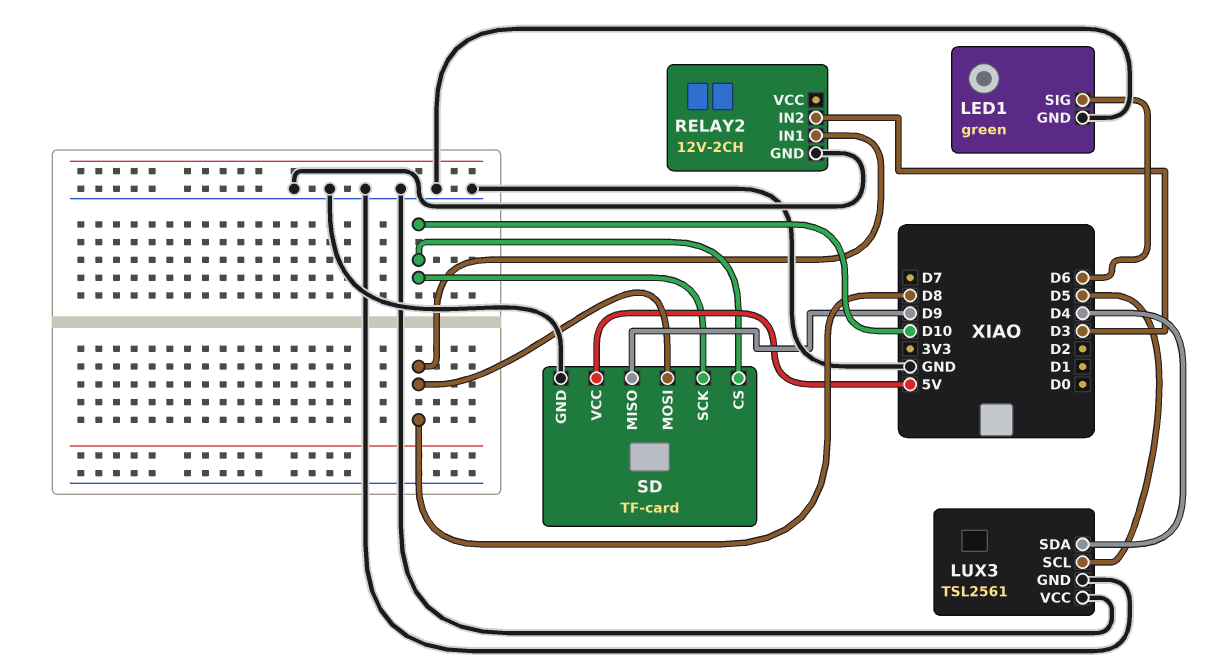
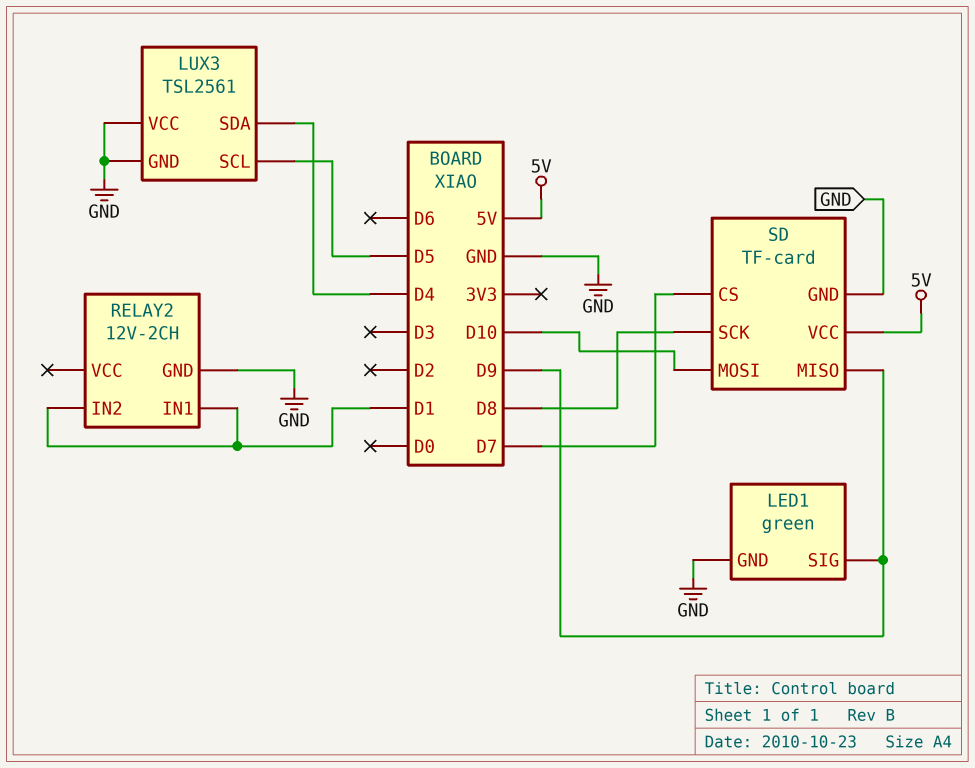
LED1 pin SIG: D6 -> D9
RELAY2 pin IN1: D8 -> D1
RELAY2 pin IN2: D3 -> D1
SD pin CS: D10 -> D7
SD pin MOSI: D8 -> D10
SD pin SCK: D10 -> D8

